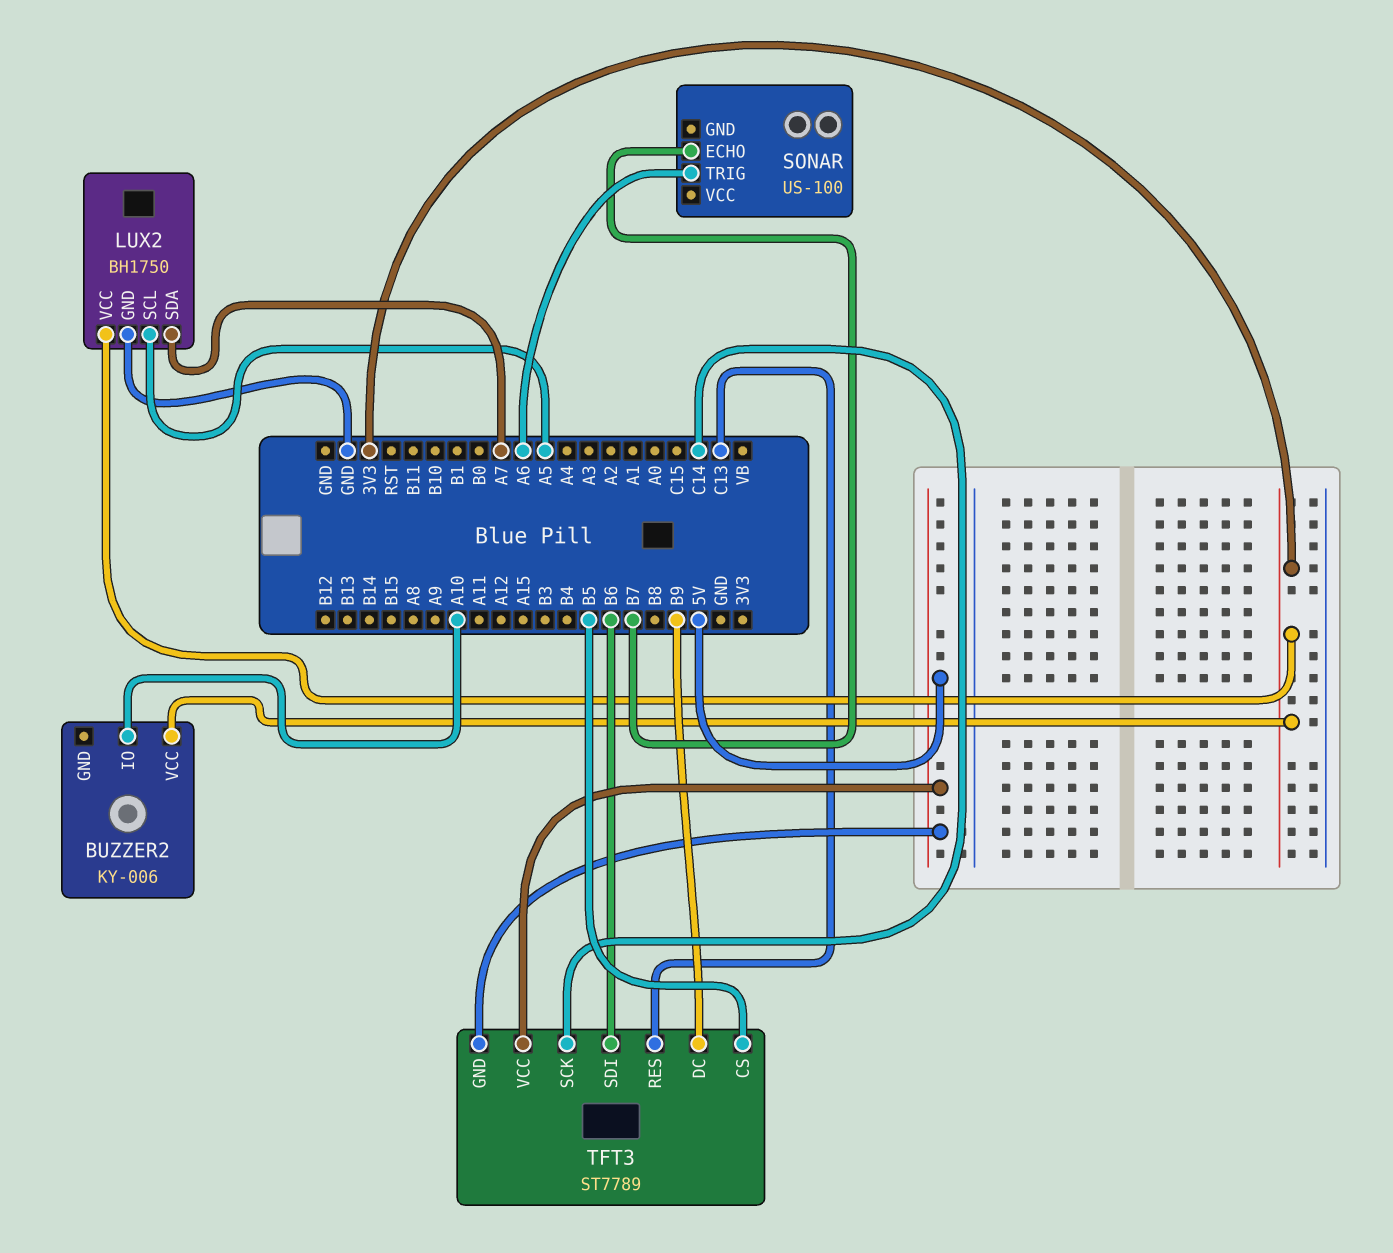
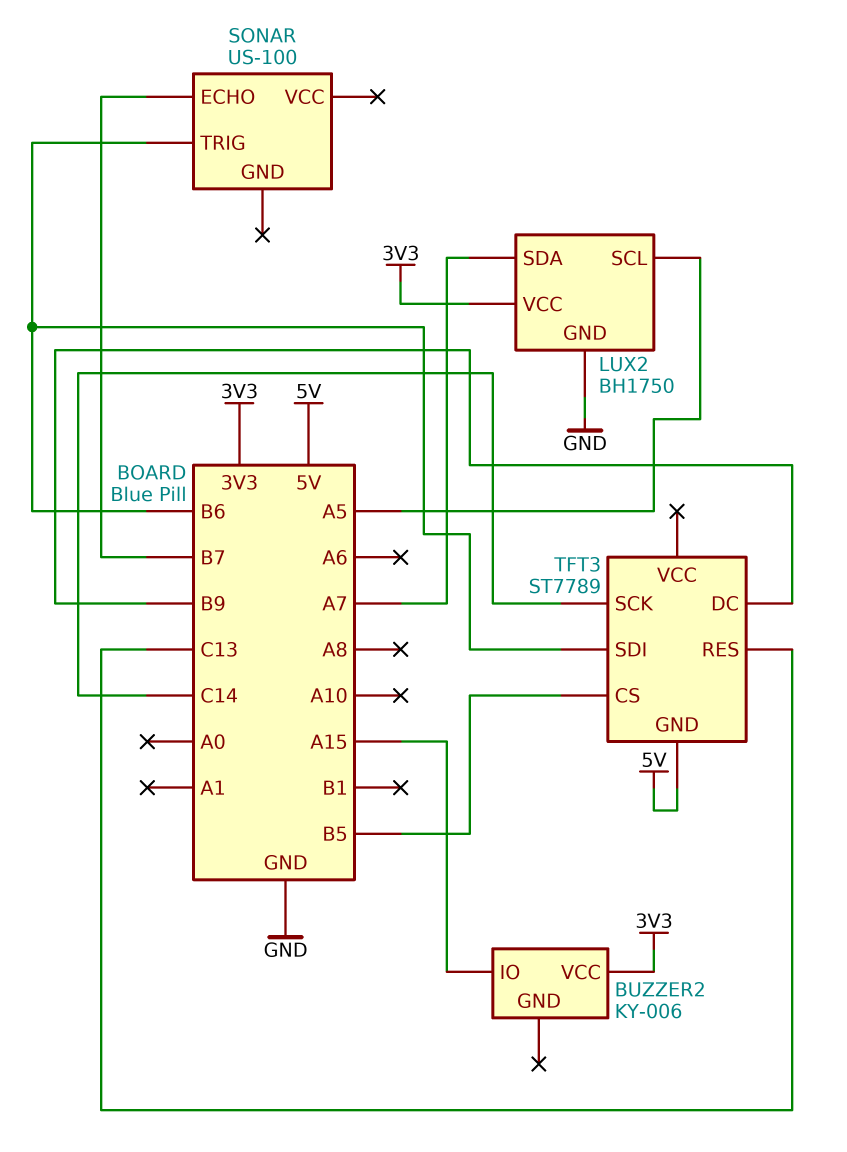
BUZZER2 pin IO: A10 -> A15
SONAR pin TRIG: A6 -> B6
TFT3 pin VCC: 5V -> none

